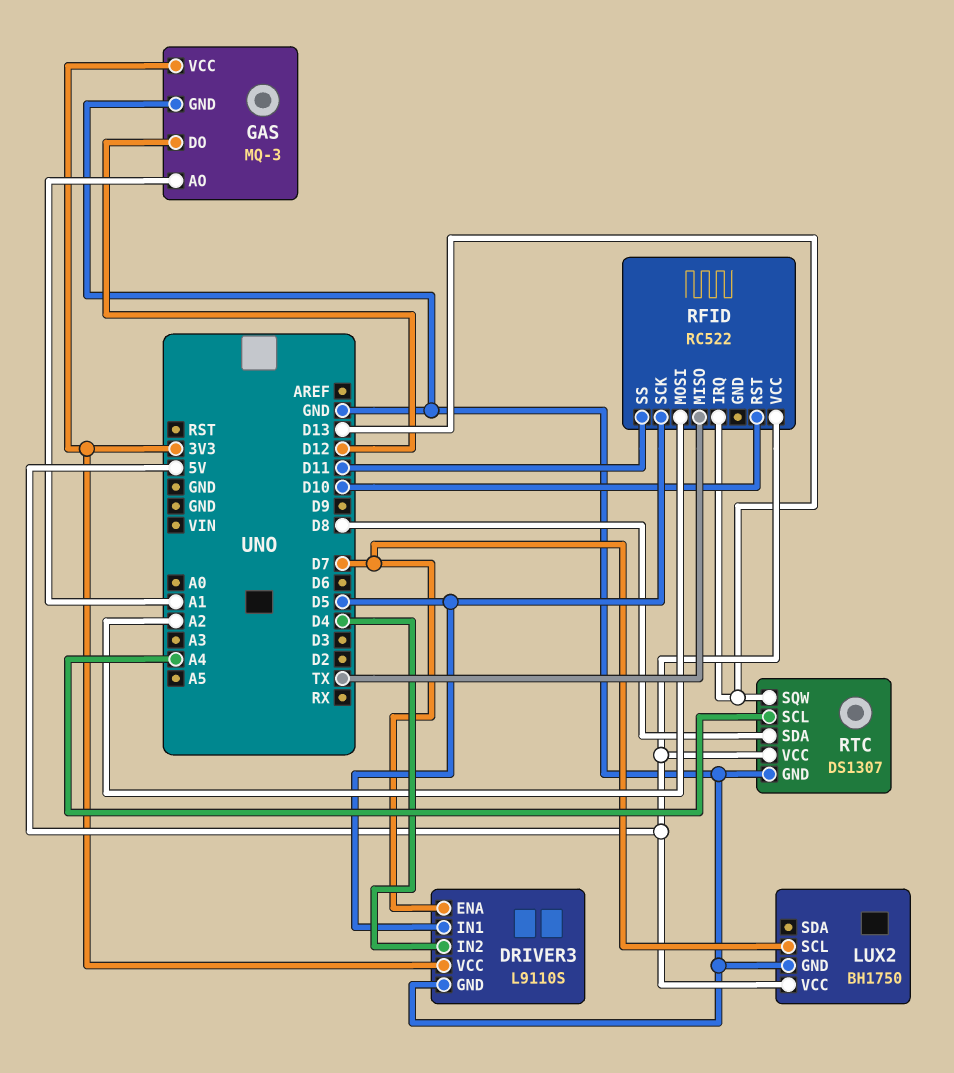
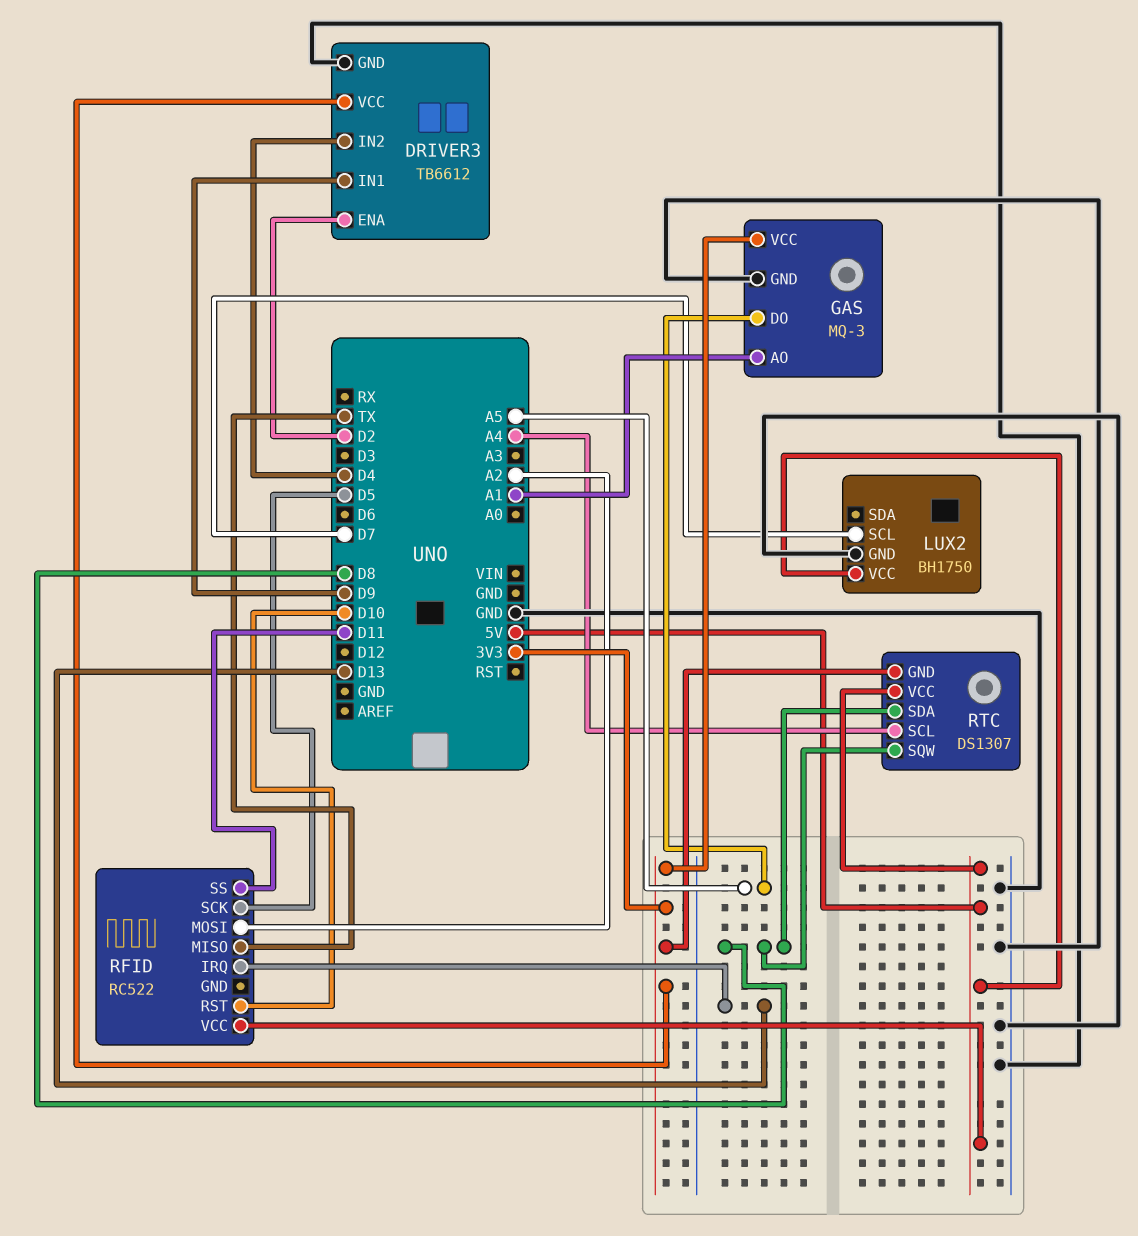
DRIVER3: L9110S -> TB6612
DRIVER3 pin ENA: D7 -> D2
DRIVER3 pin IN1: D5 -> D9
GAS pin DO: D12 -> A5
RTC pin GND: GND -> 3V3
RTC pin SQW: D13 -> D8

